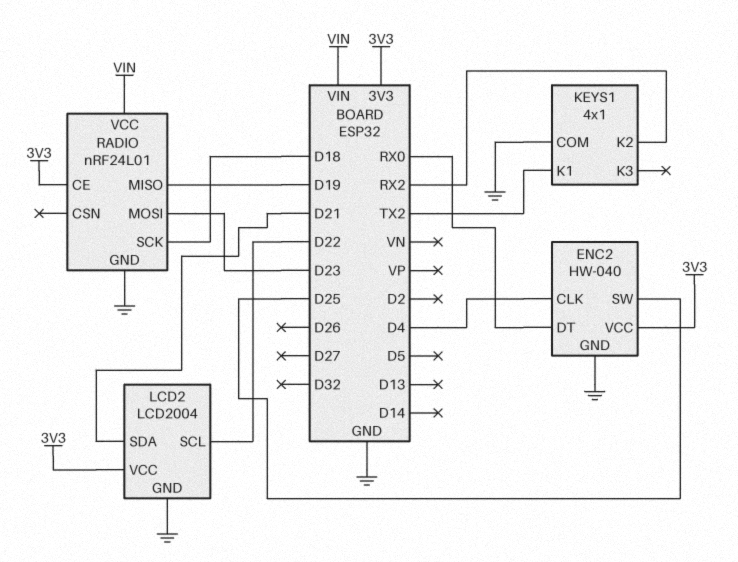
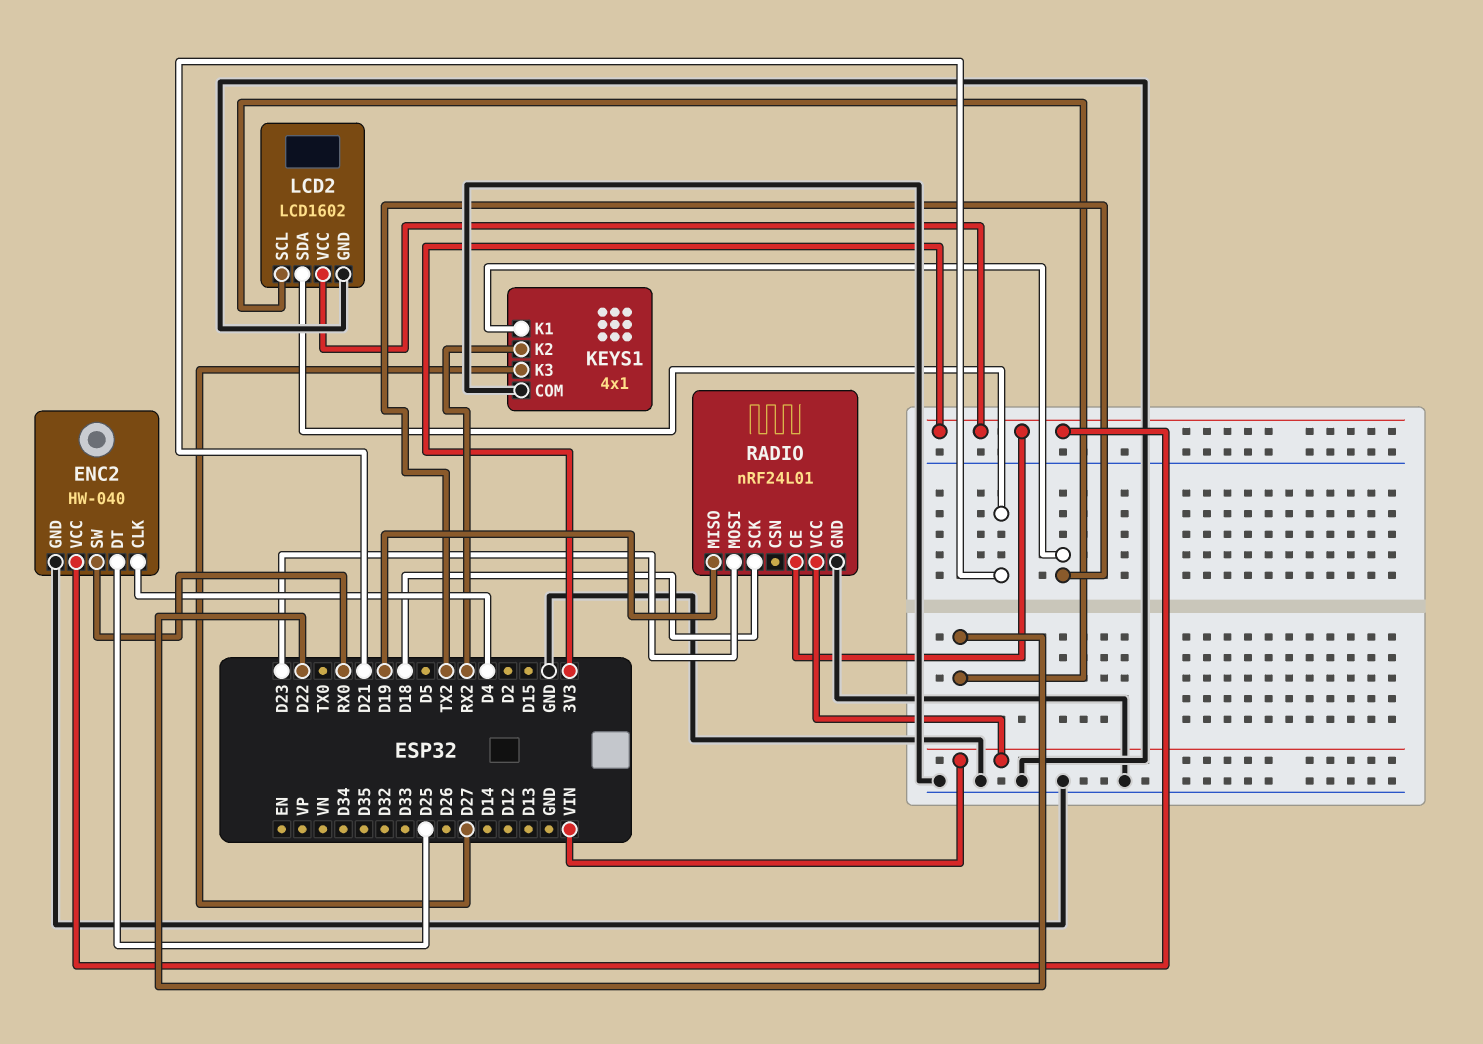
ENC2 pin DT: RX0 -> D25
ENC2 pin SW: D25 -> RX0
KEYS1 pin K3: none -> D27
LCD2: LCD2004 -> LCD1602

